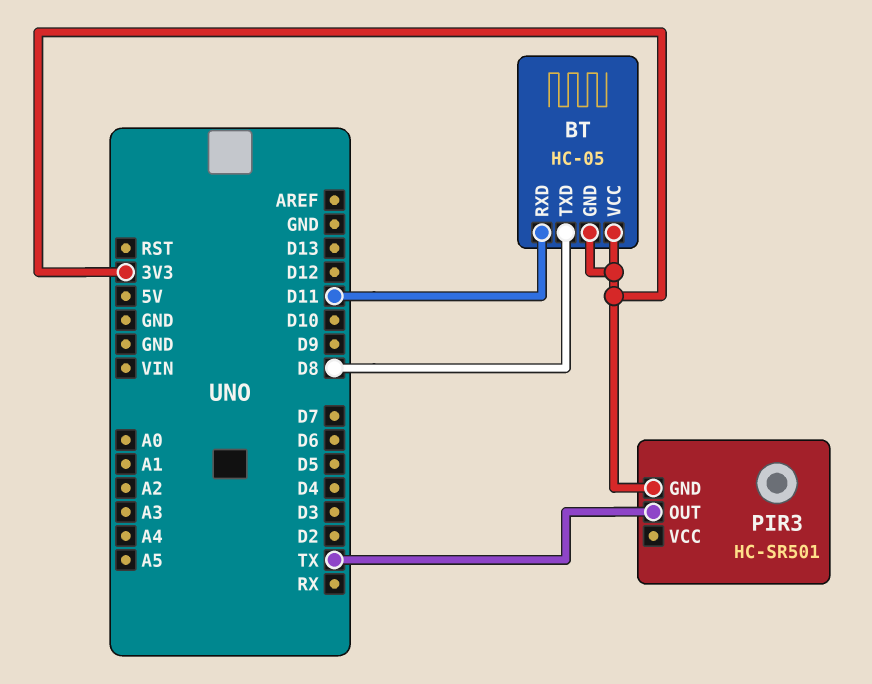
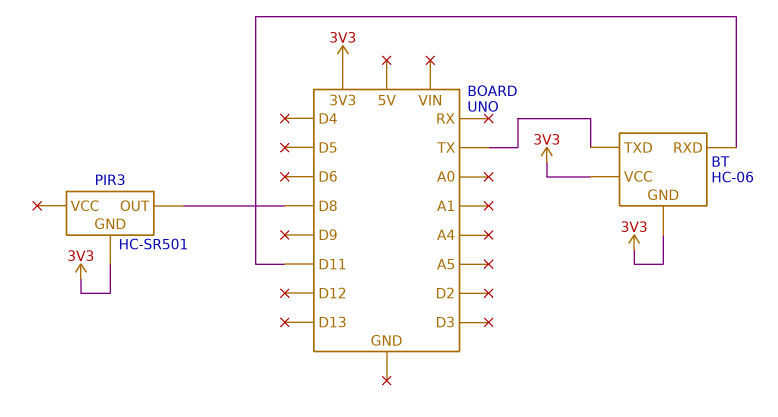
BT: HC-05 -> HC-06
BT pin TXD: D8 -> TX
PIR3 pin OUT: TX -> D8

